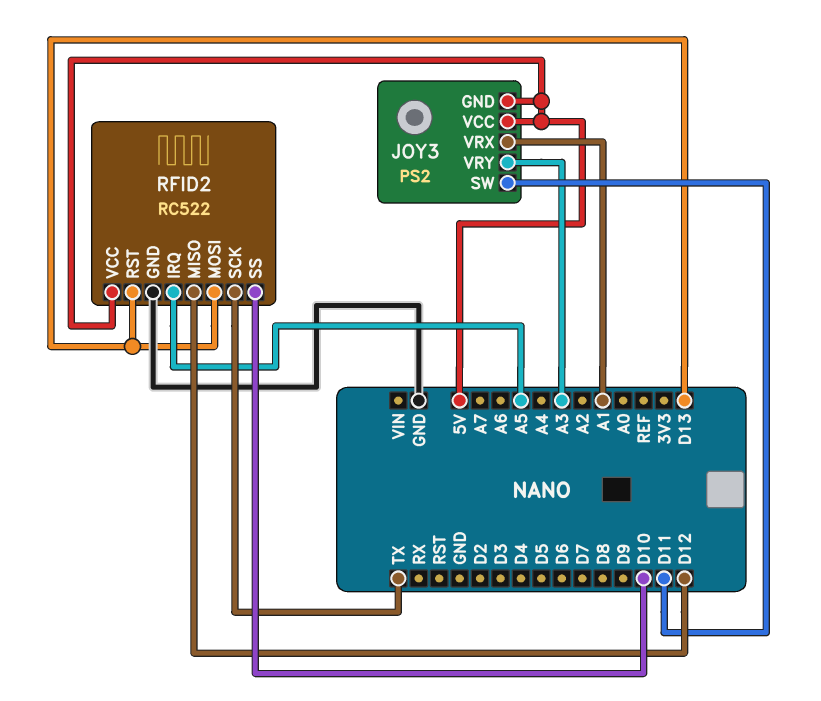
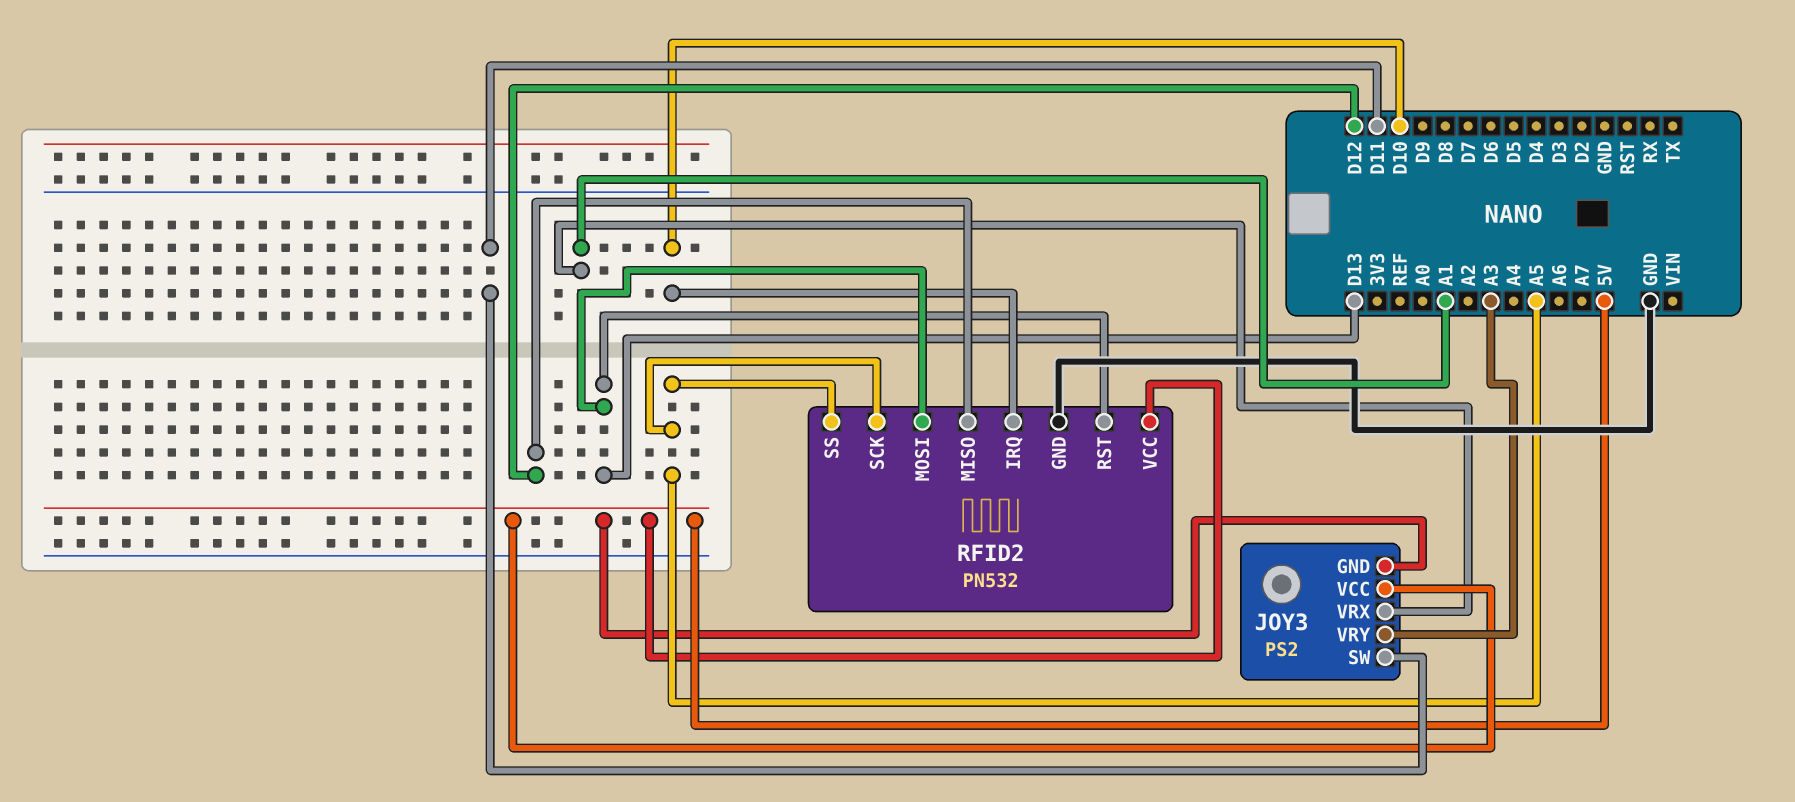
RFID2: RC522 -> PN532
RFID2 pin IRQ: A5 -> D10
RFID2 pin SCK: TX -> A5
RFID2 pin SS: D10 -> A5

